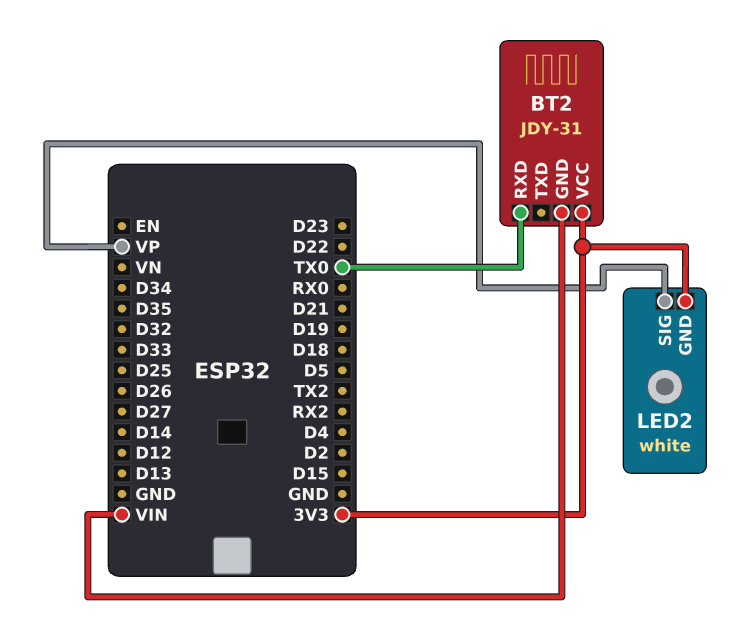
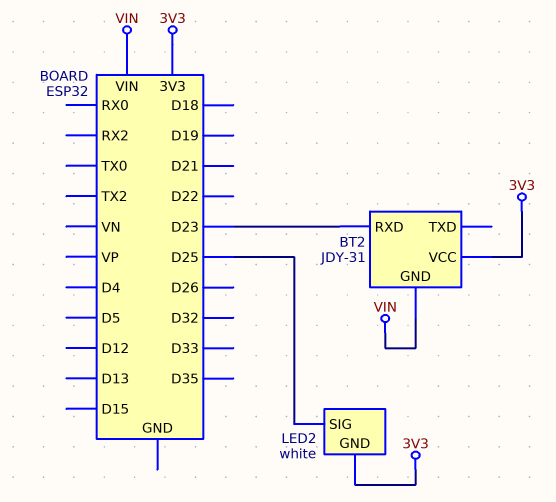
BT2 pin RXD: TX0 -> D23
LED2 pin SIG: VP -> D25

